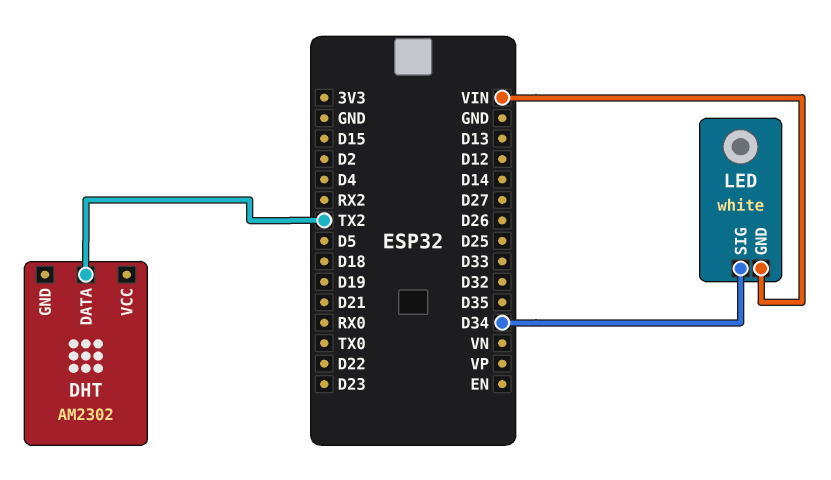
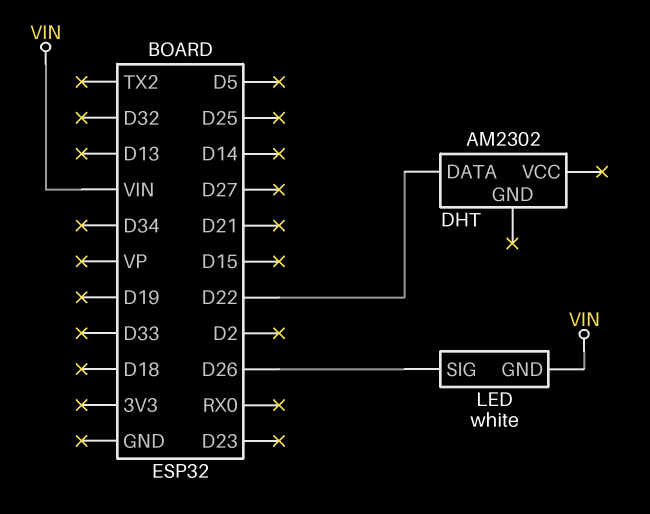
DHT pin DATA: TX2 -> D22
LED pin SIG: D34 -> D26

